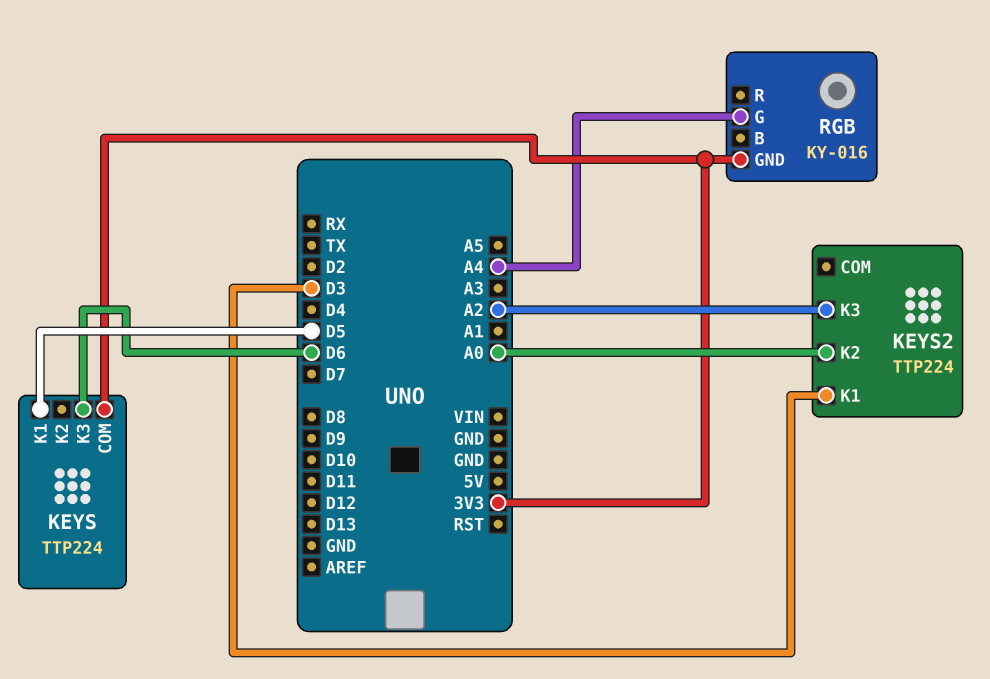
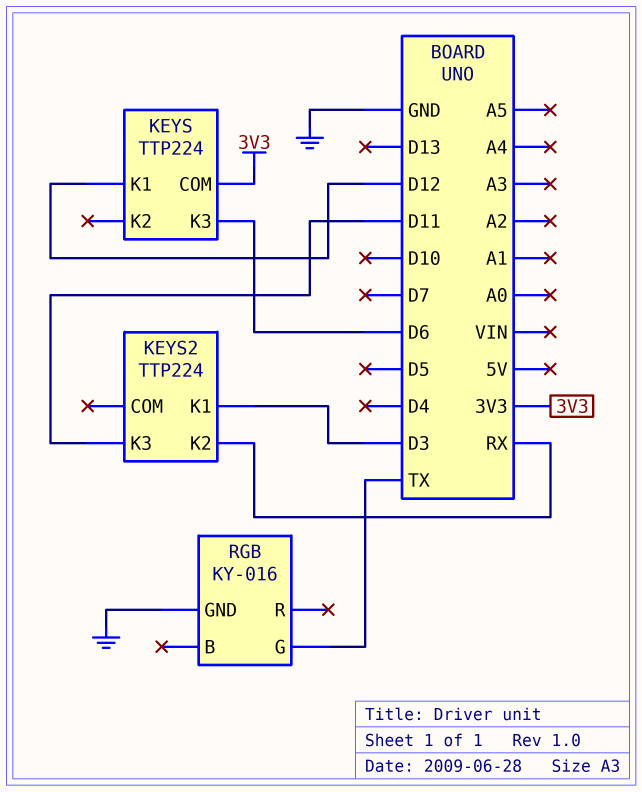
KEYS pin K1: D5 -> D12
KEYS2 pin K2: A0 -> RX
KEYS2 pin K3: A2 -> D11
RGB pin G: A4 -> TX
RGB pin GND: 3V3 -> GND

